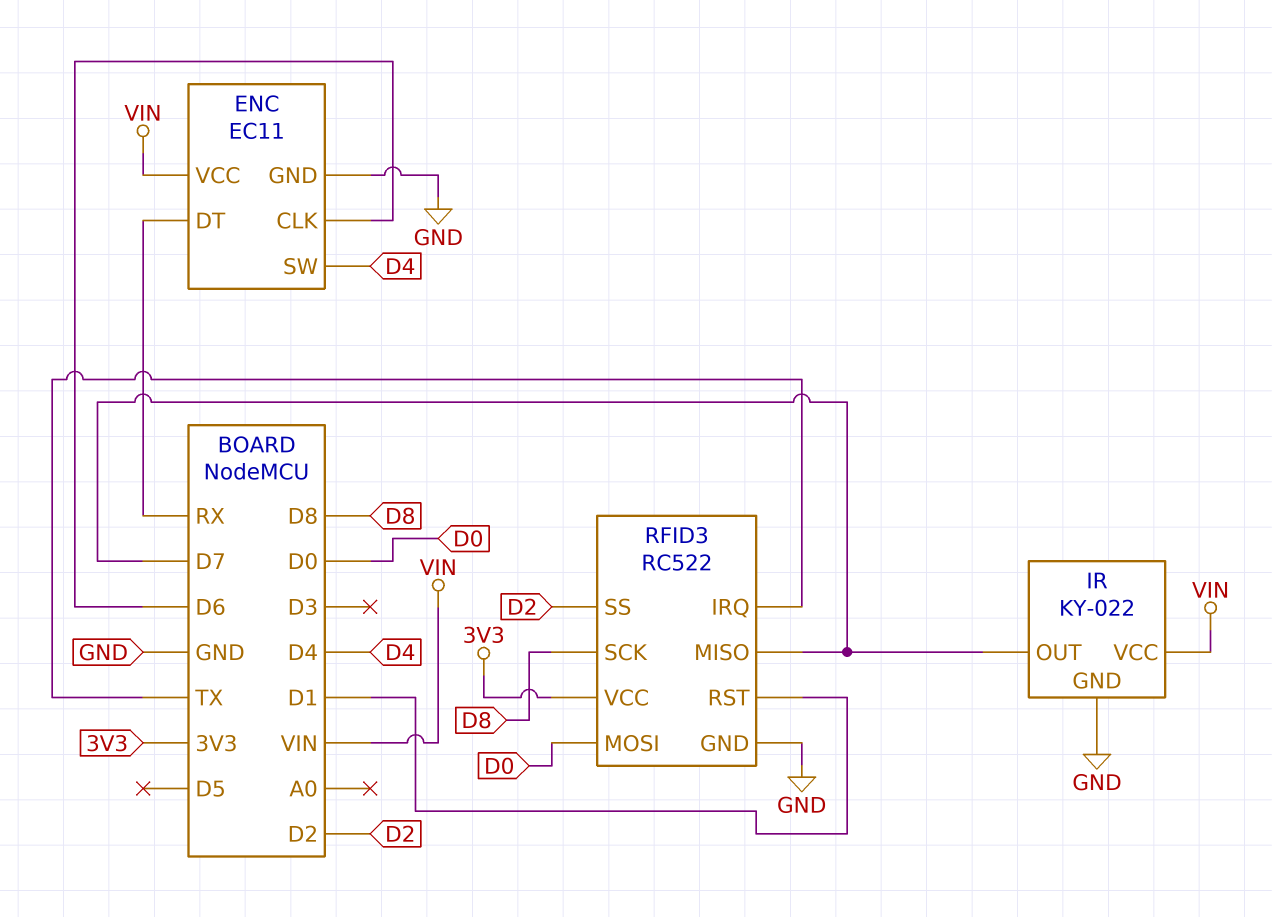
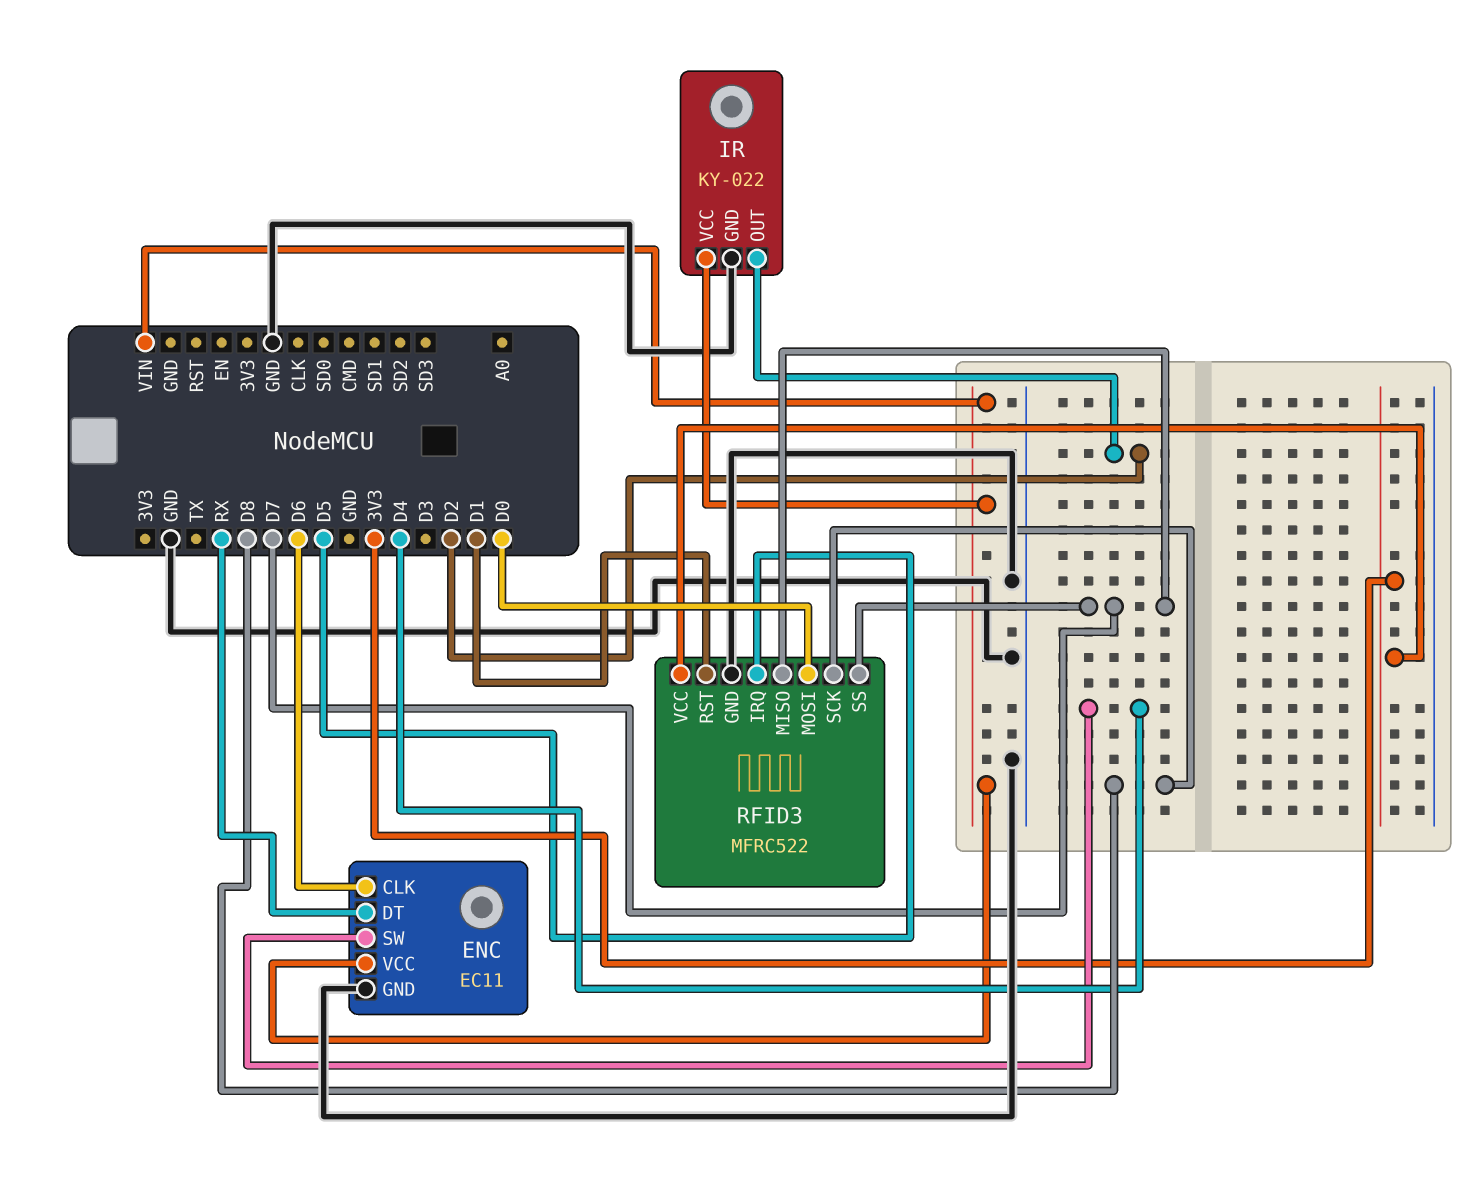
IR pin OUT: D7 -> D2
RFID3: RC522 -> MFRC522
RFID3 pin IRQ: TX -> D5
RFID3 pin SS: D2 -> D7

